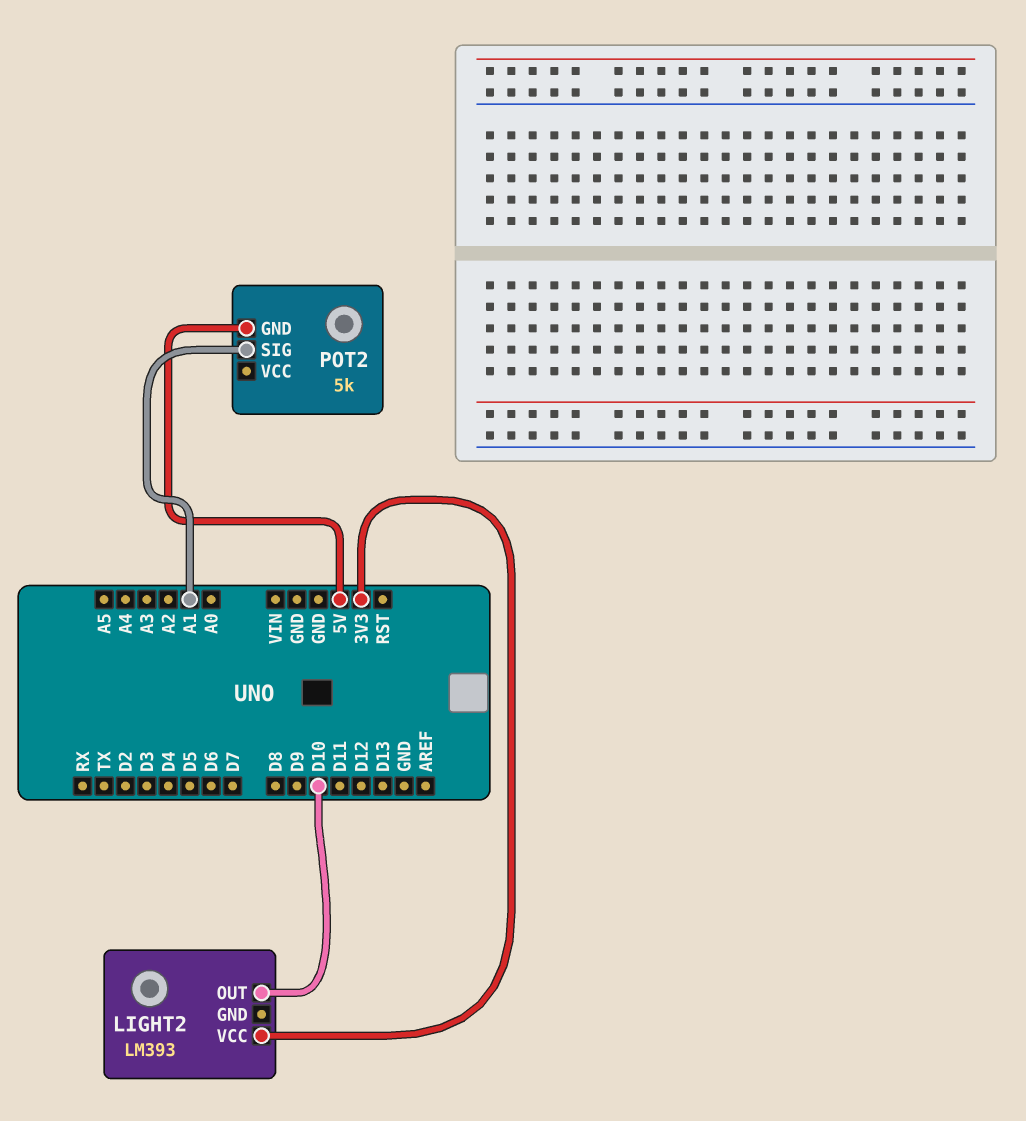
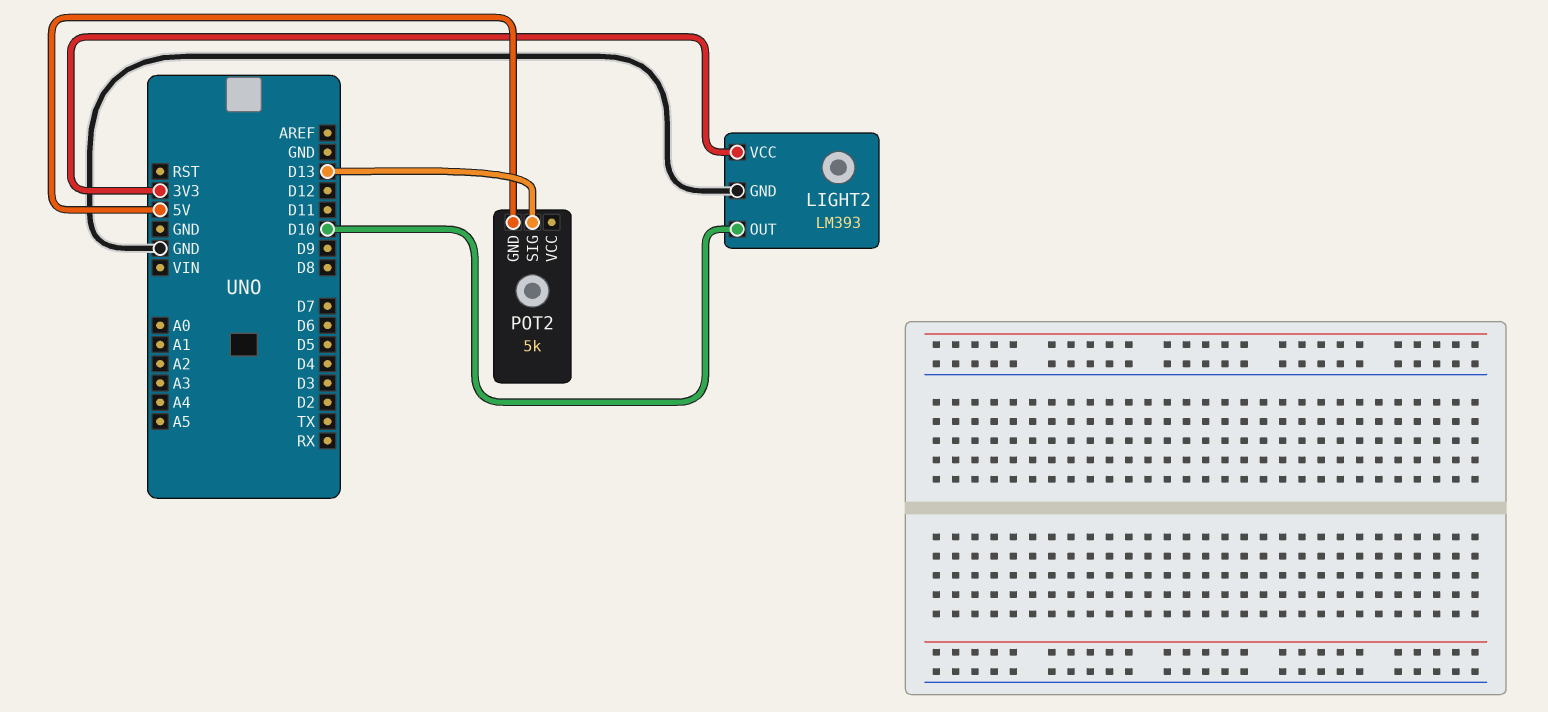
LIGHT2 pin GND: none -> GND
POT2 pin SIG: A1 -> D13

